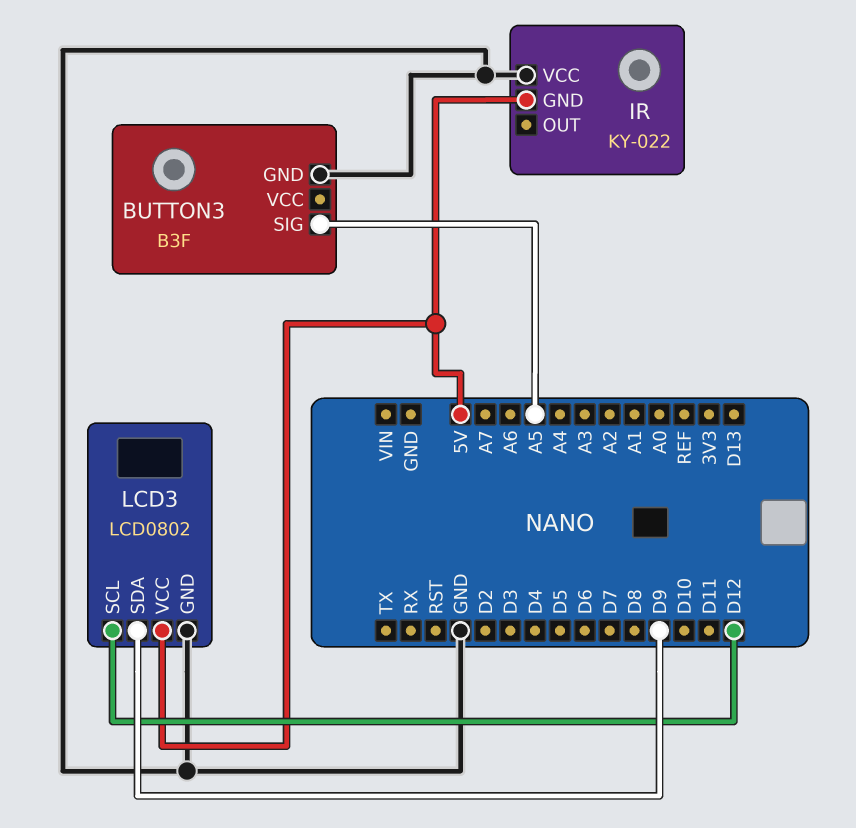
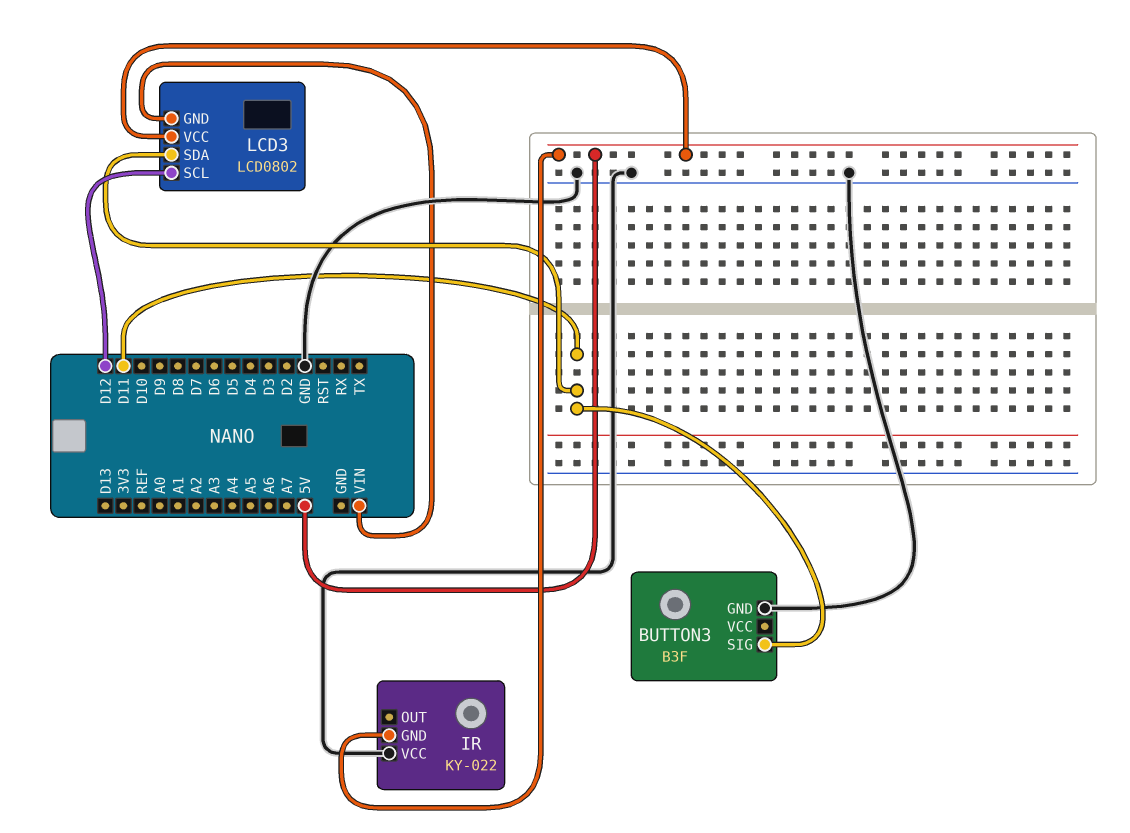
BUTTON3 pin SIG: A5 -> D11
LCD3 pin GND: GND -> VIN
LCD3 pin SDA: D9 -> D11

